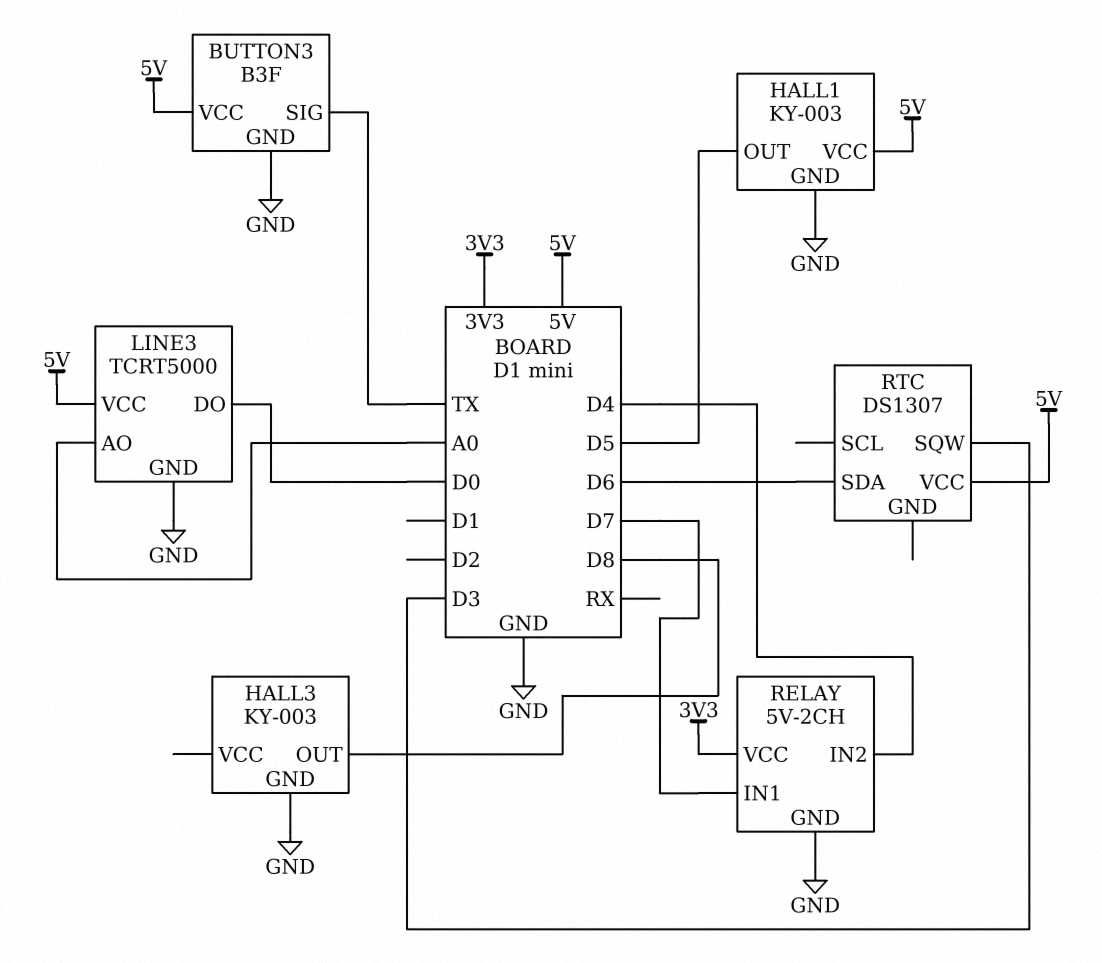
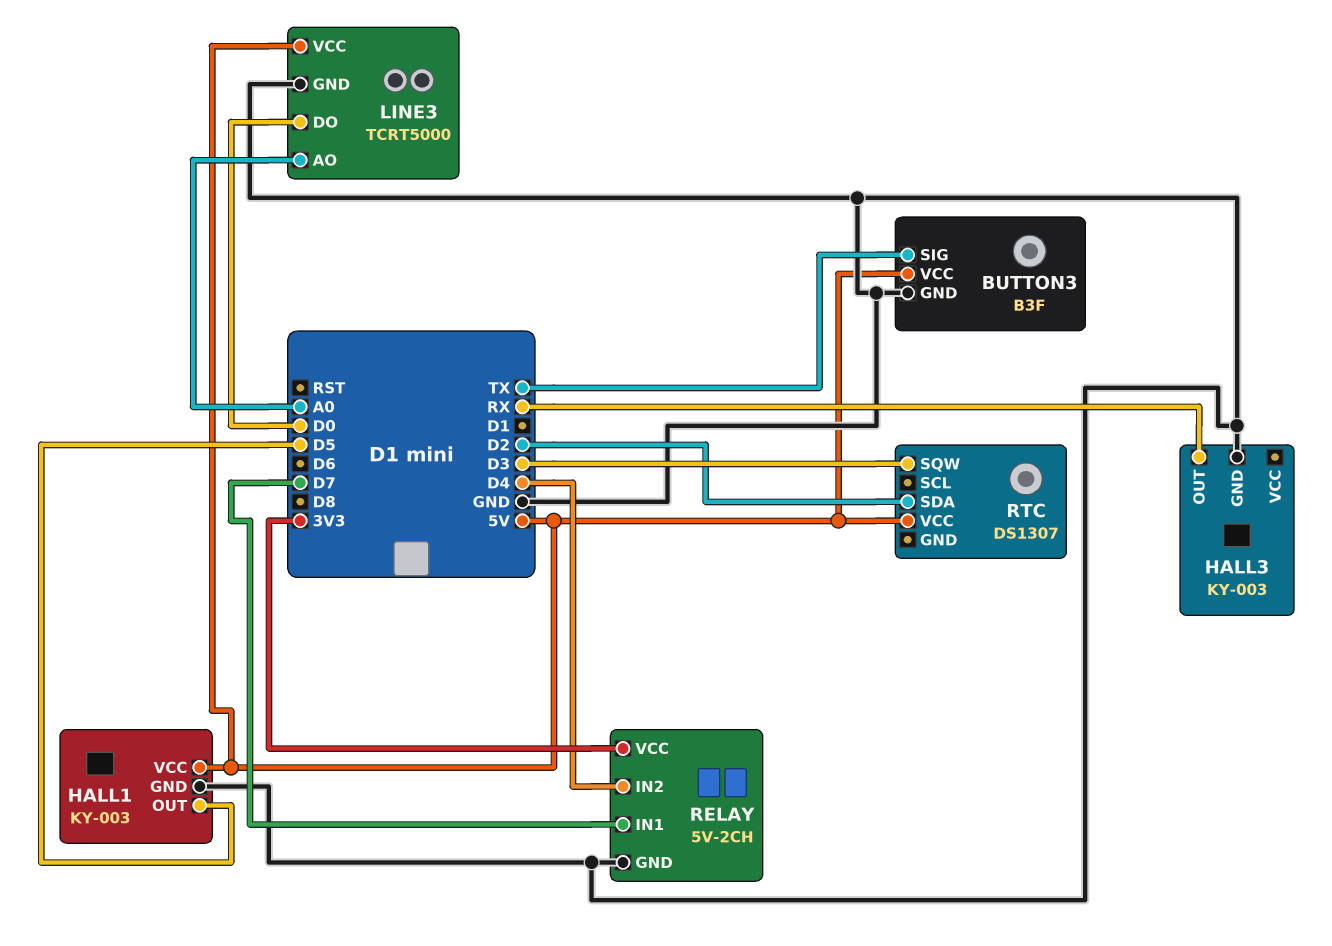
HALL3 pin OUT: D8 -> RX
RTC pin SDA: D6 -> D2

